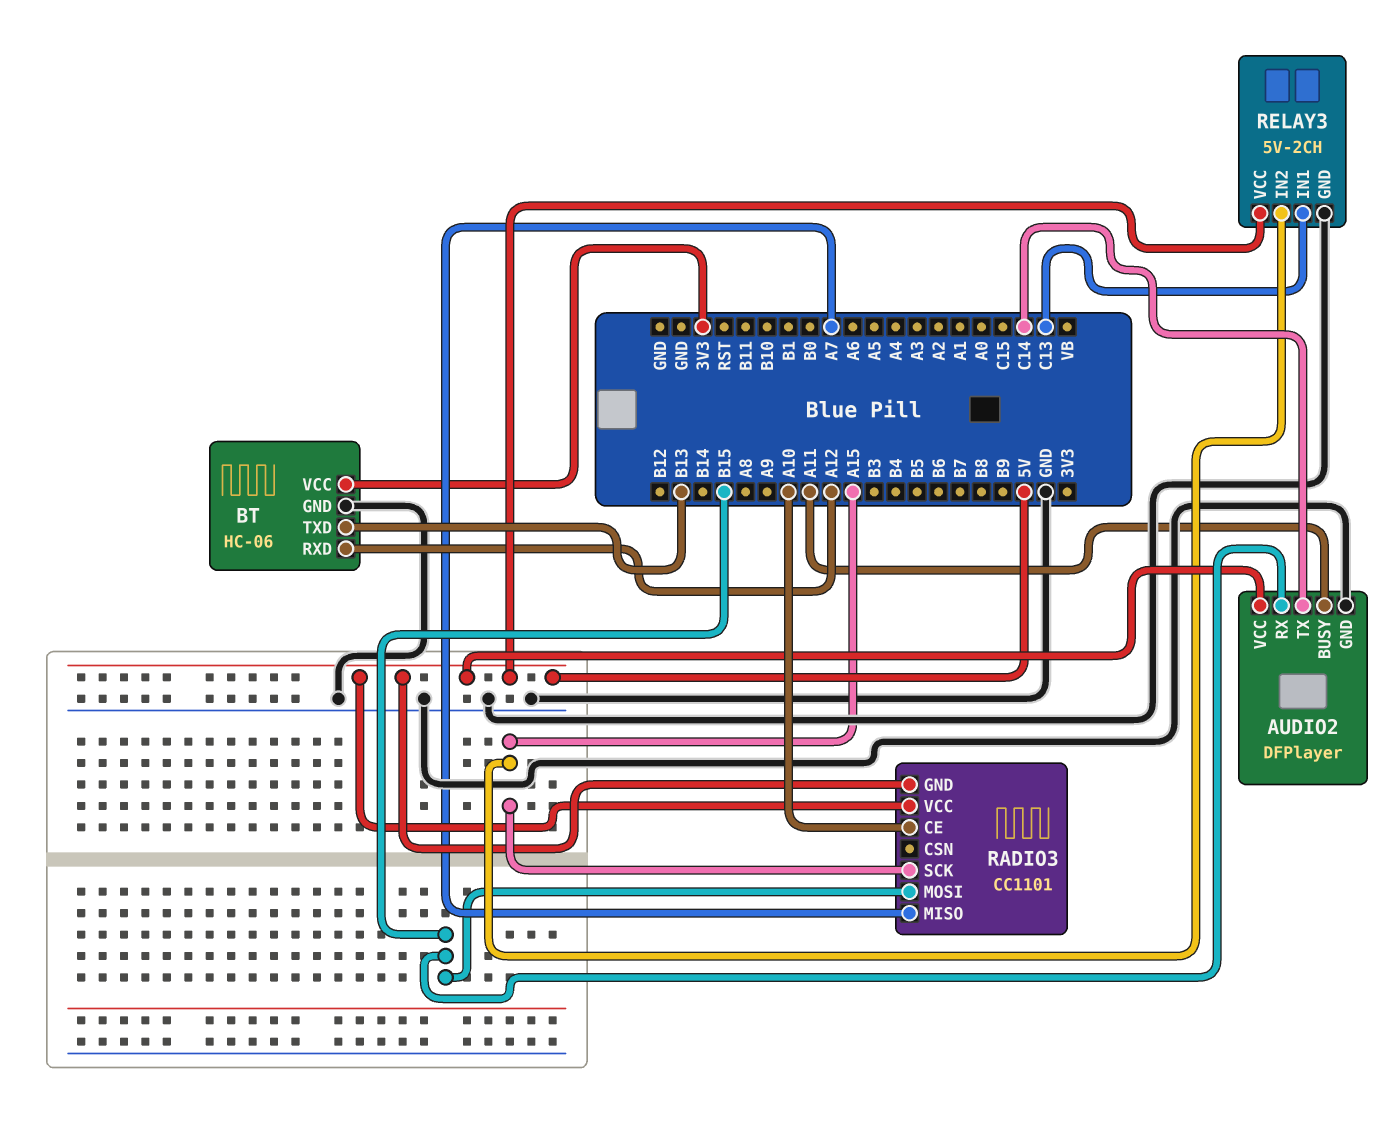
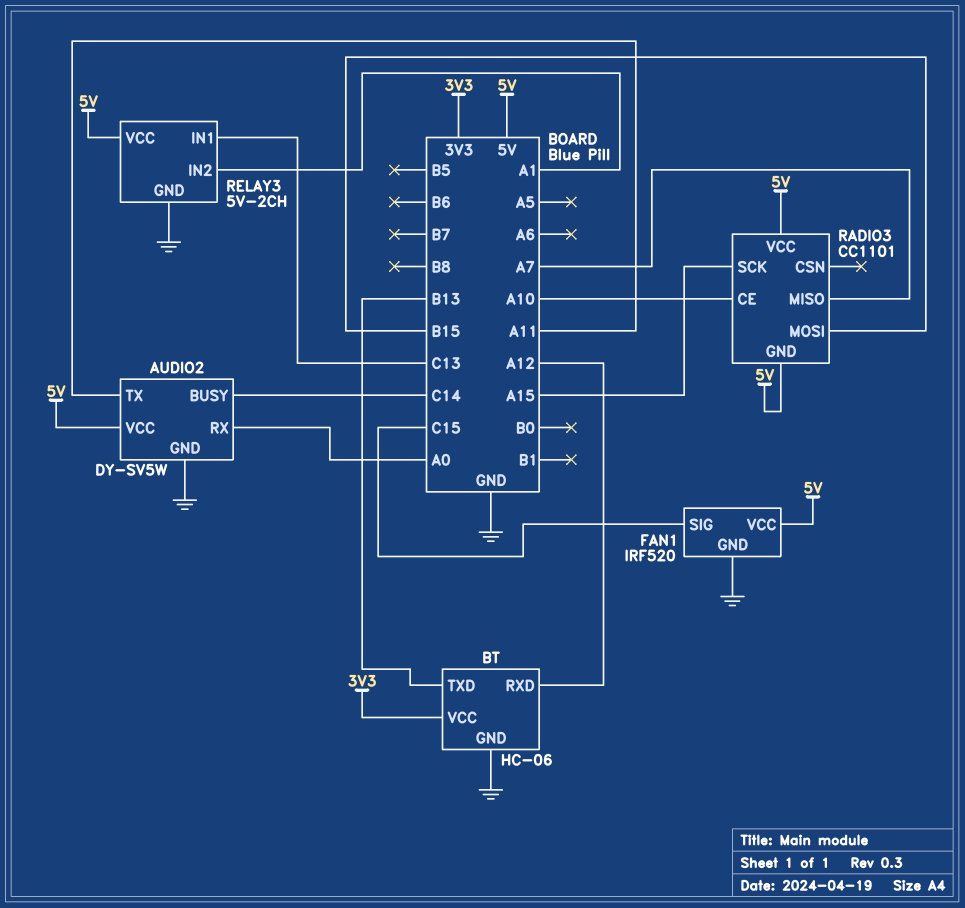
AUDIO2: DFPlayer -> DY-SV5W
AUDIO2 pin BUSY: A11 -> C14
AUDIO2 pin RX: B15 -> A0
AUDIO2 pin TX: C14 -> A11
FAN1: none -> IRF520
FAN1 pin GND: none -> GND
FAN1 pin SIG: none -> C15
FAN1 pin VCC: none -> 5V
RELAY3 pin IN2: A15 -> A1

